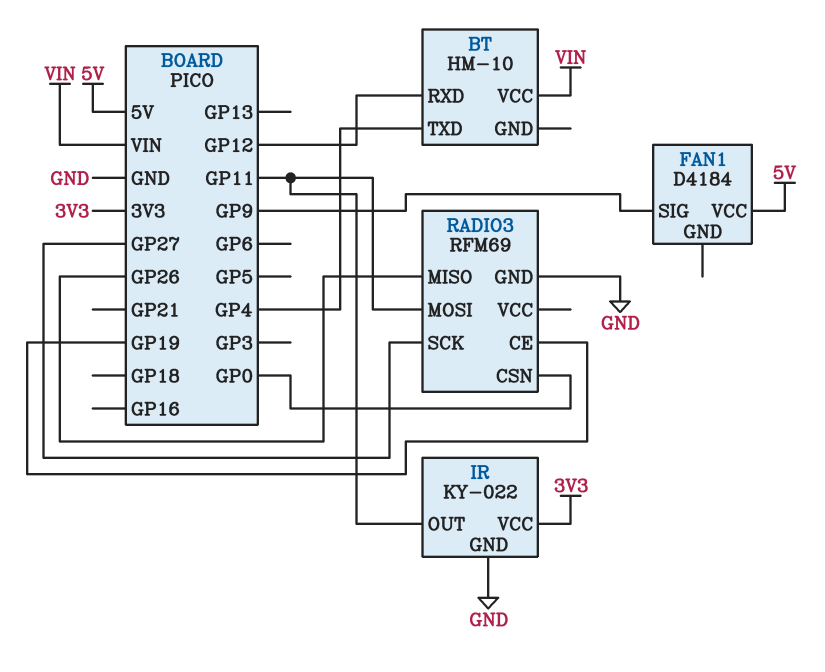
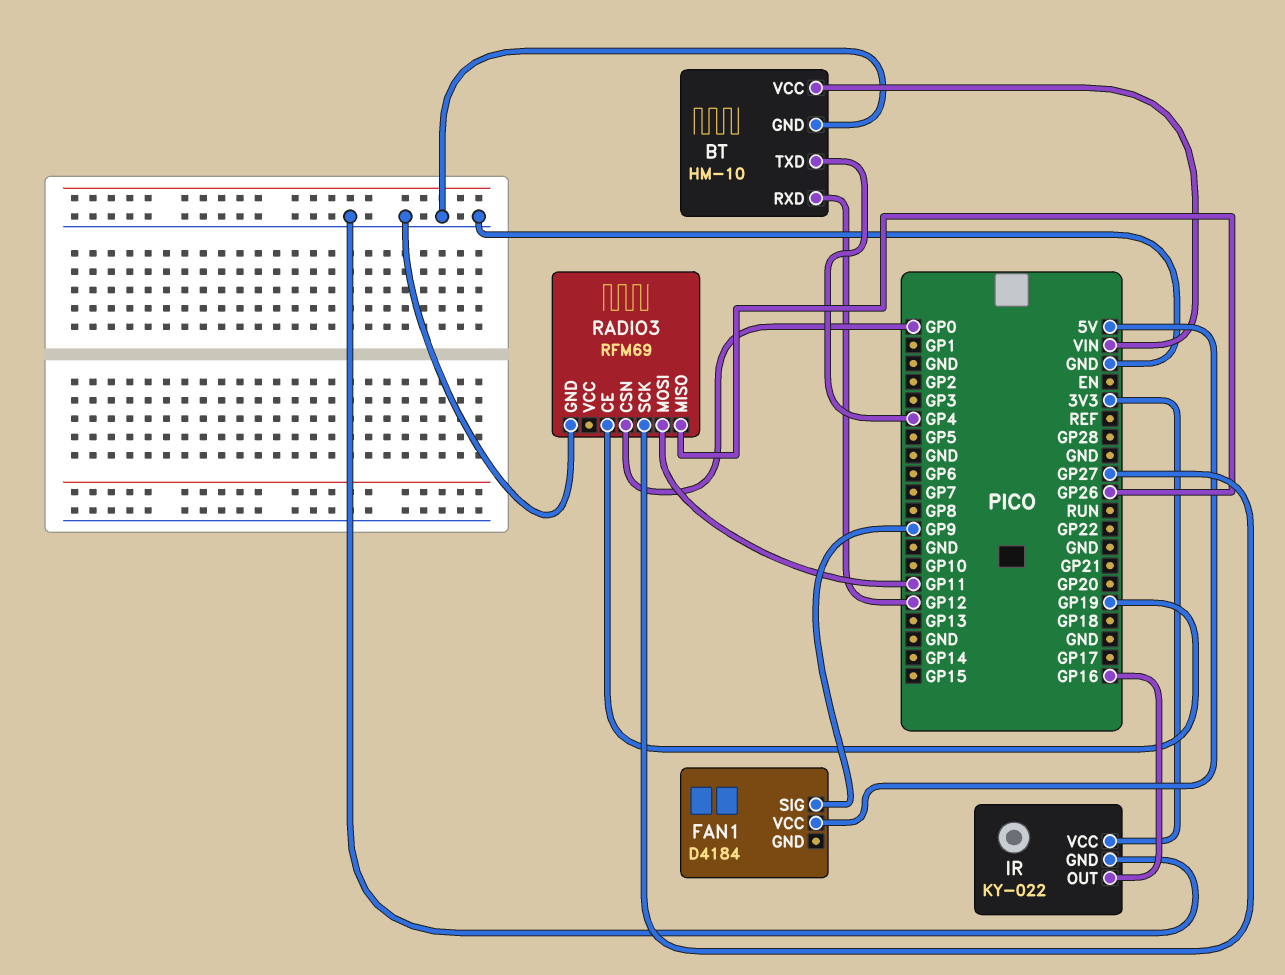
BT pin GND: none -> GND
IR pin OUT: GP11 -> GP16

